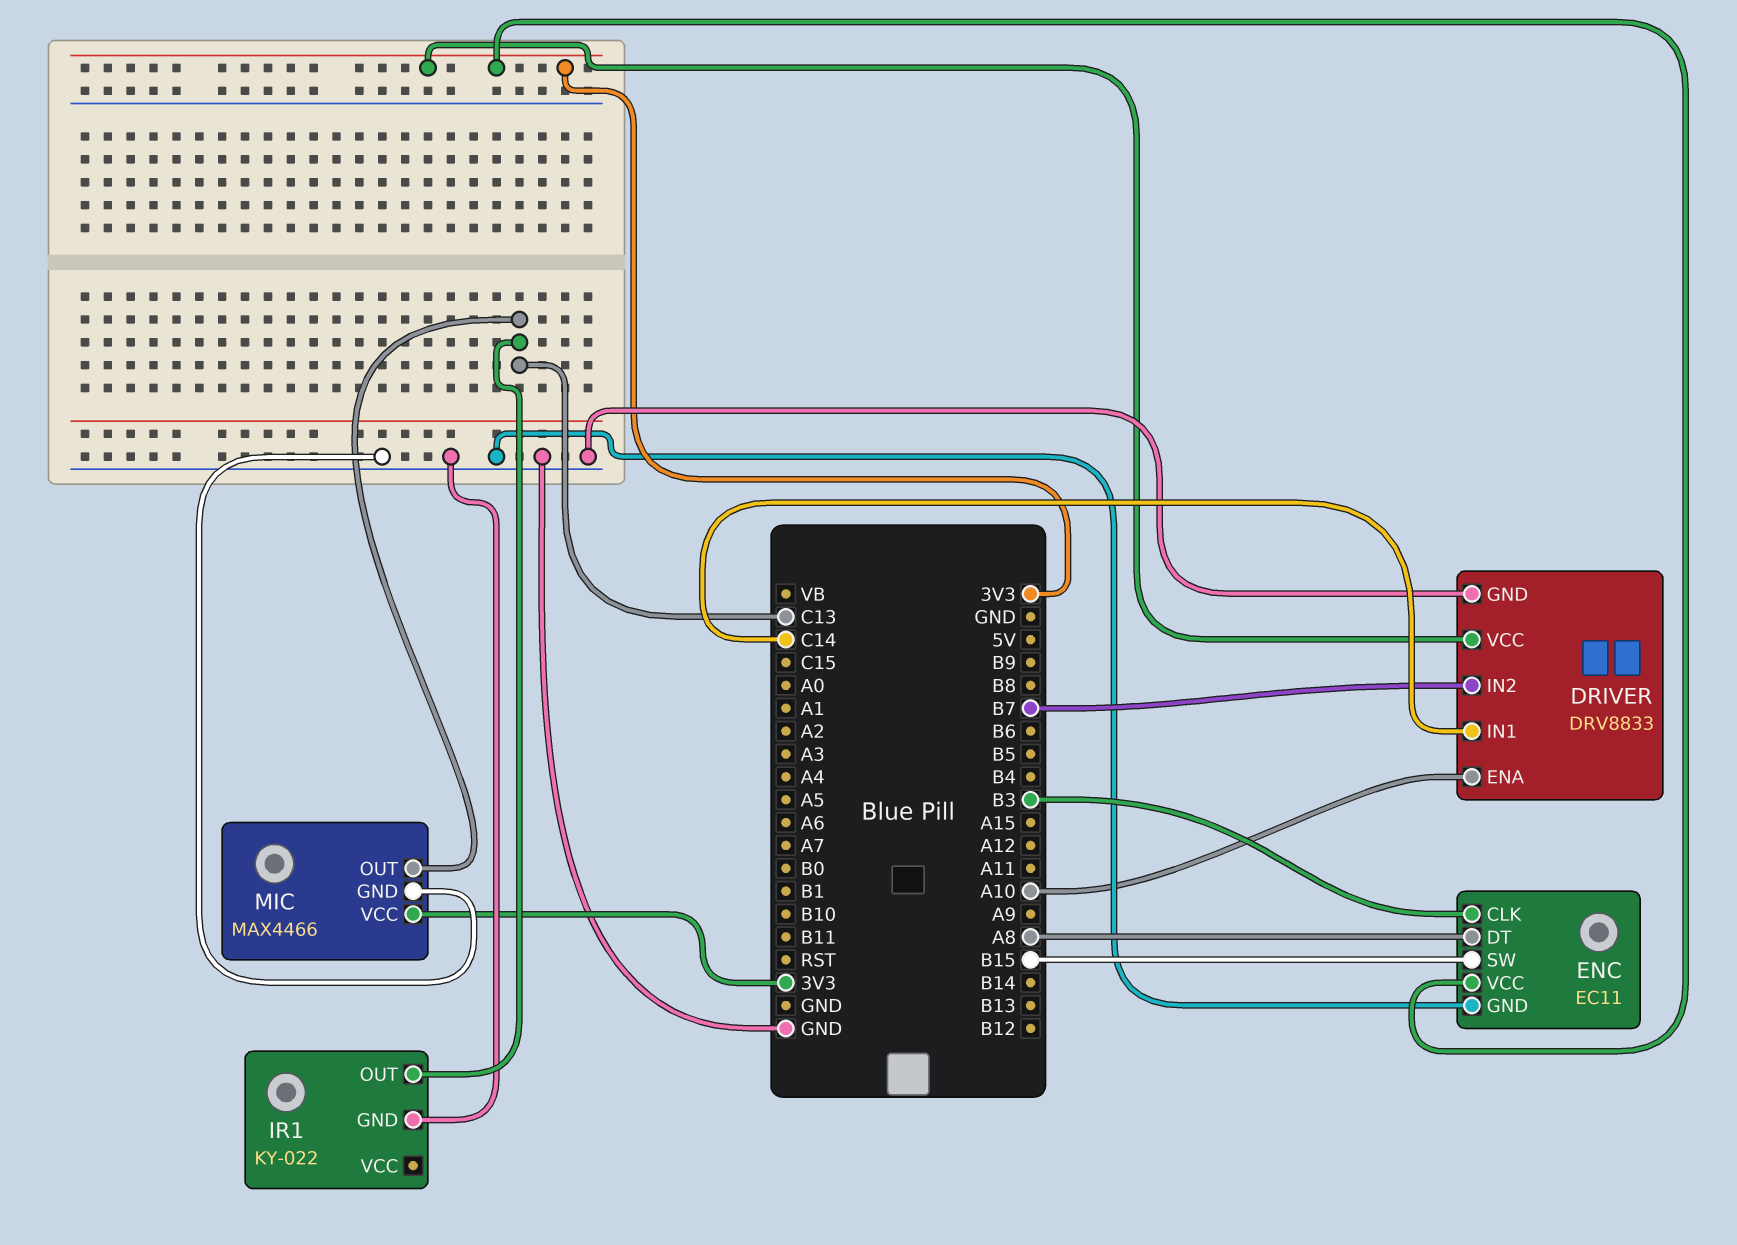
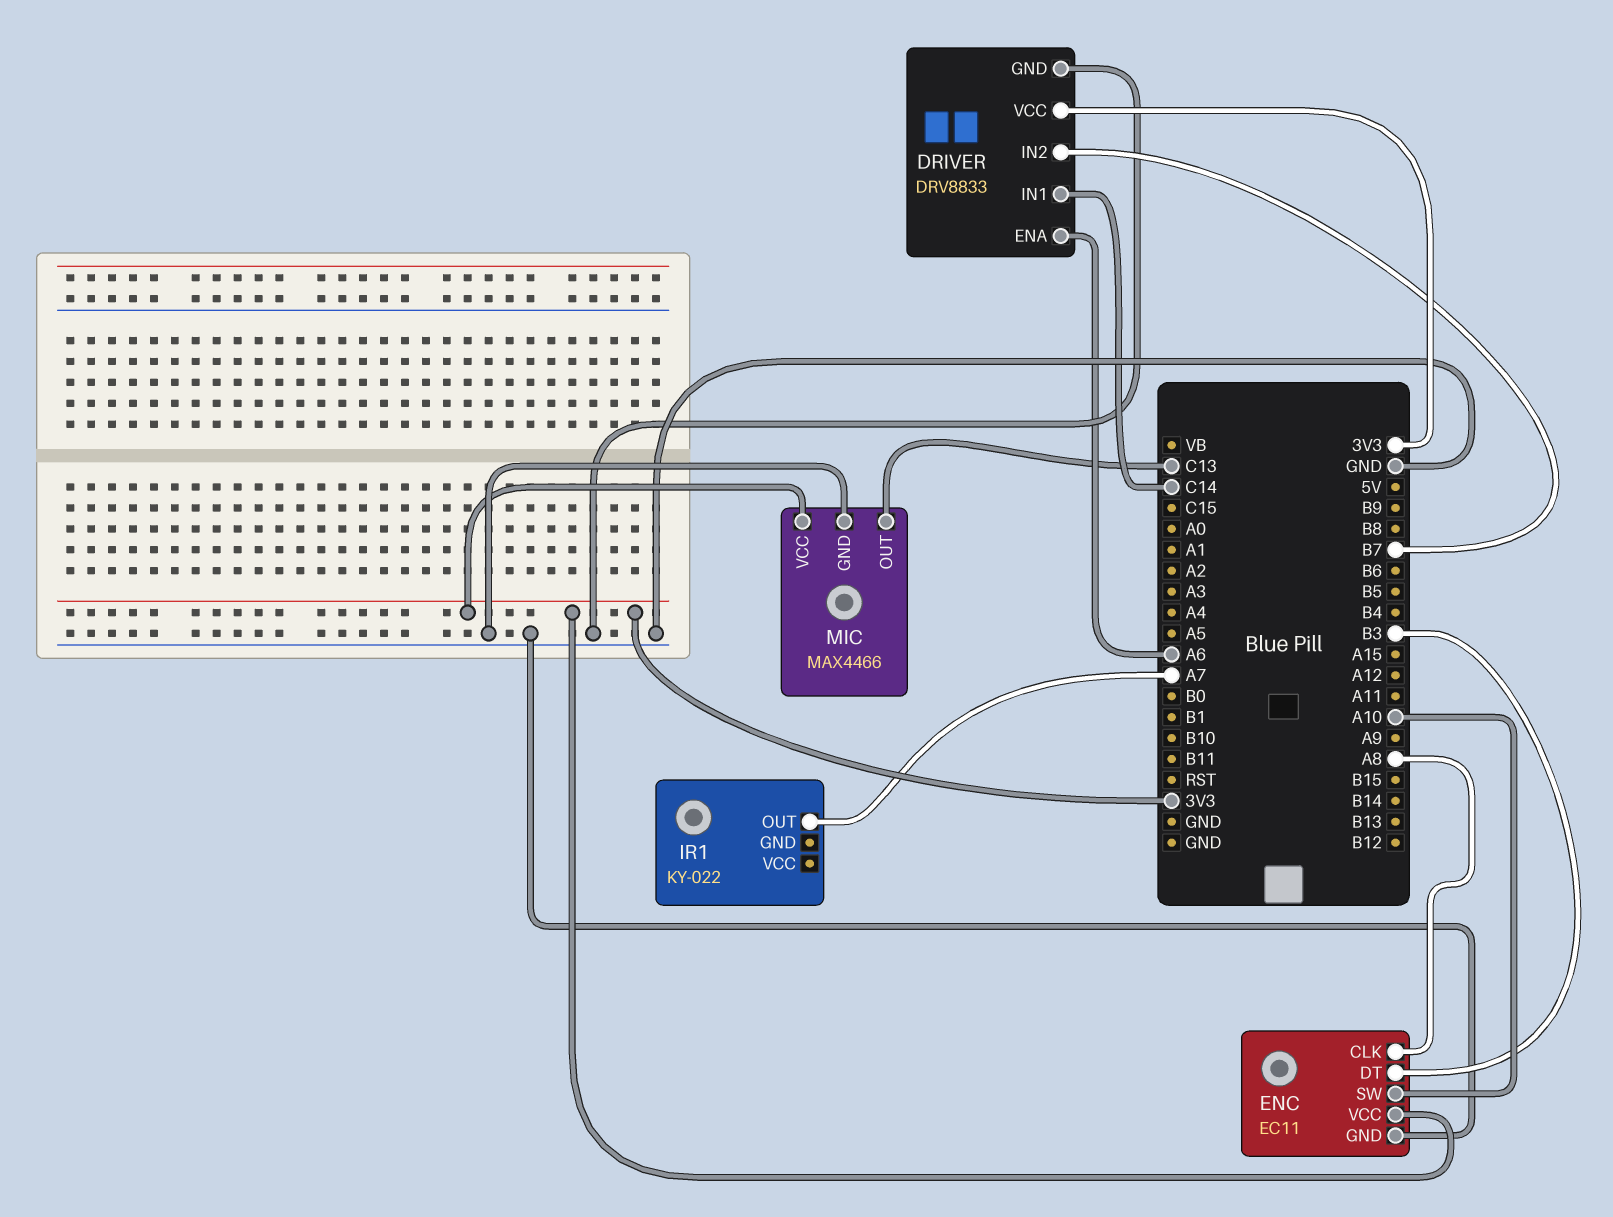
DRIVER pin ENA: A10 -> A6
ENC pin CLK: B3 -> A8
ENC pin DT: A8 -> B3
ENC pin SW: B15 -> A10
IR1 pin GND: GND -> none
IR1 pin OUT: C13 -> A7

